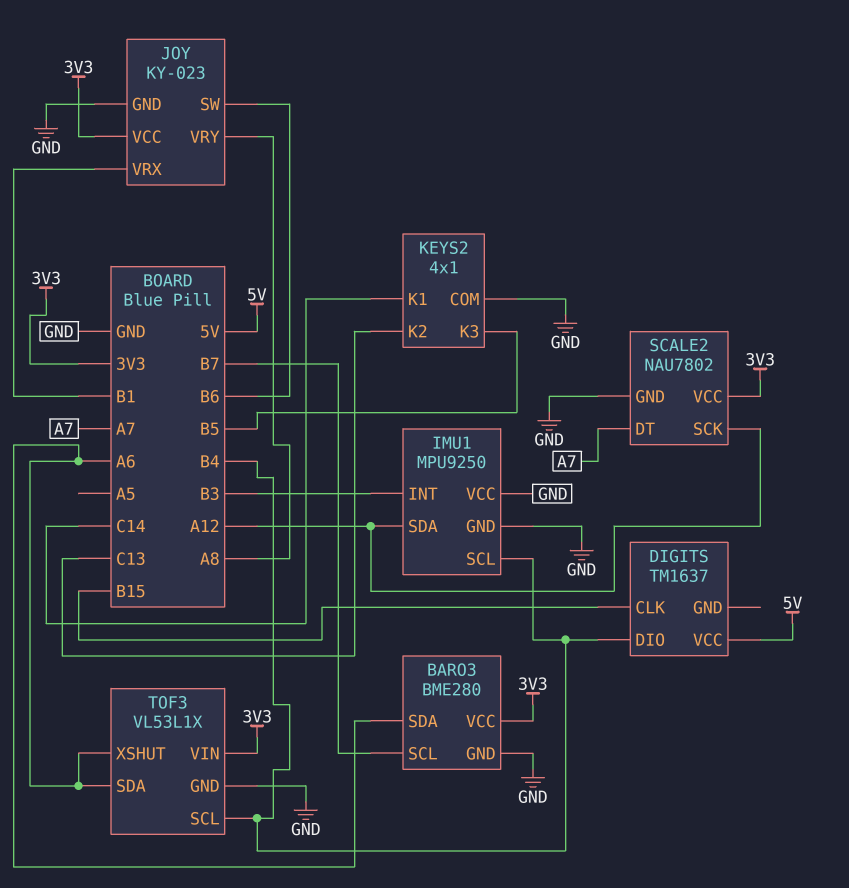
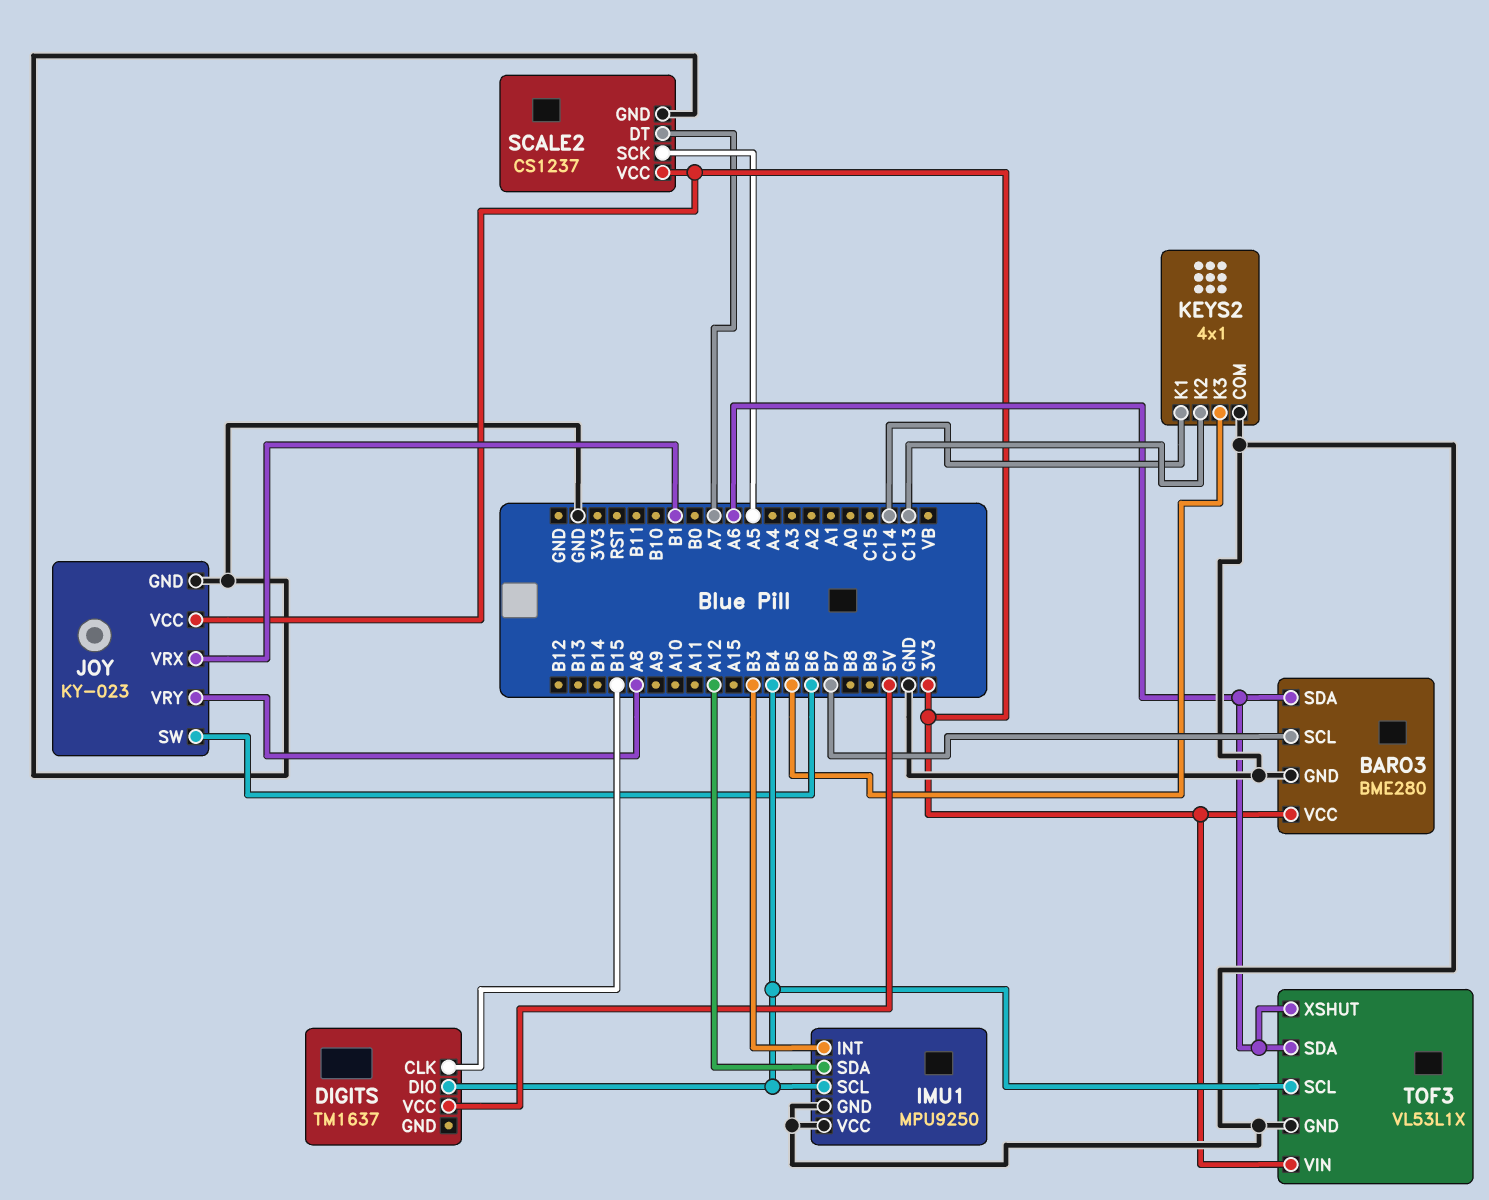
SCALE2: NAU7802 -> CS1237
SCALE2 pin SCK: A12 -> A5

